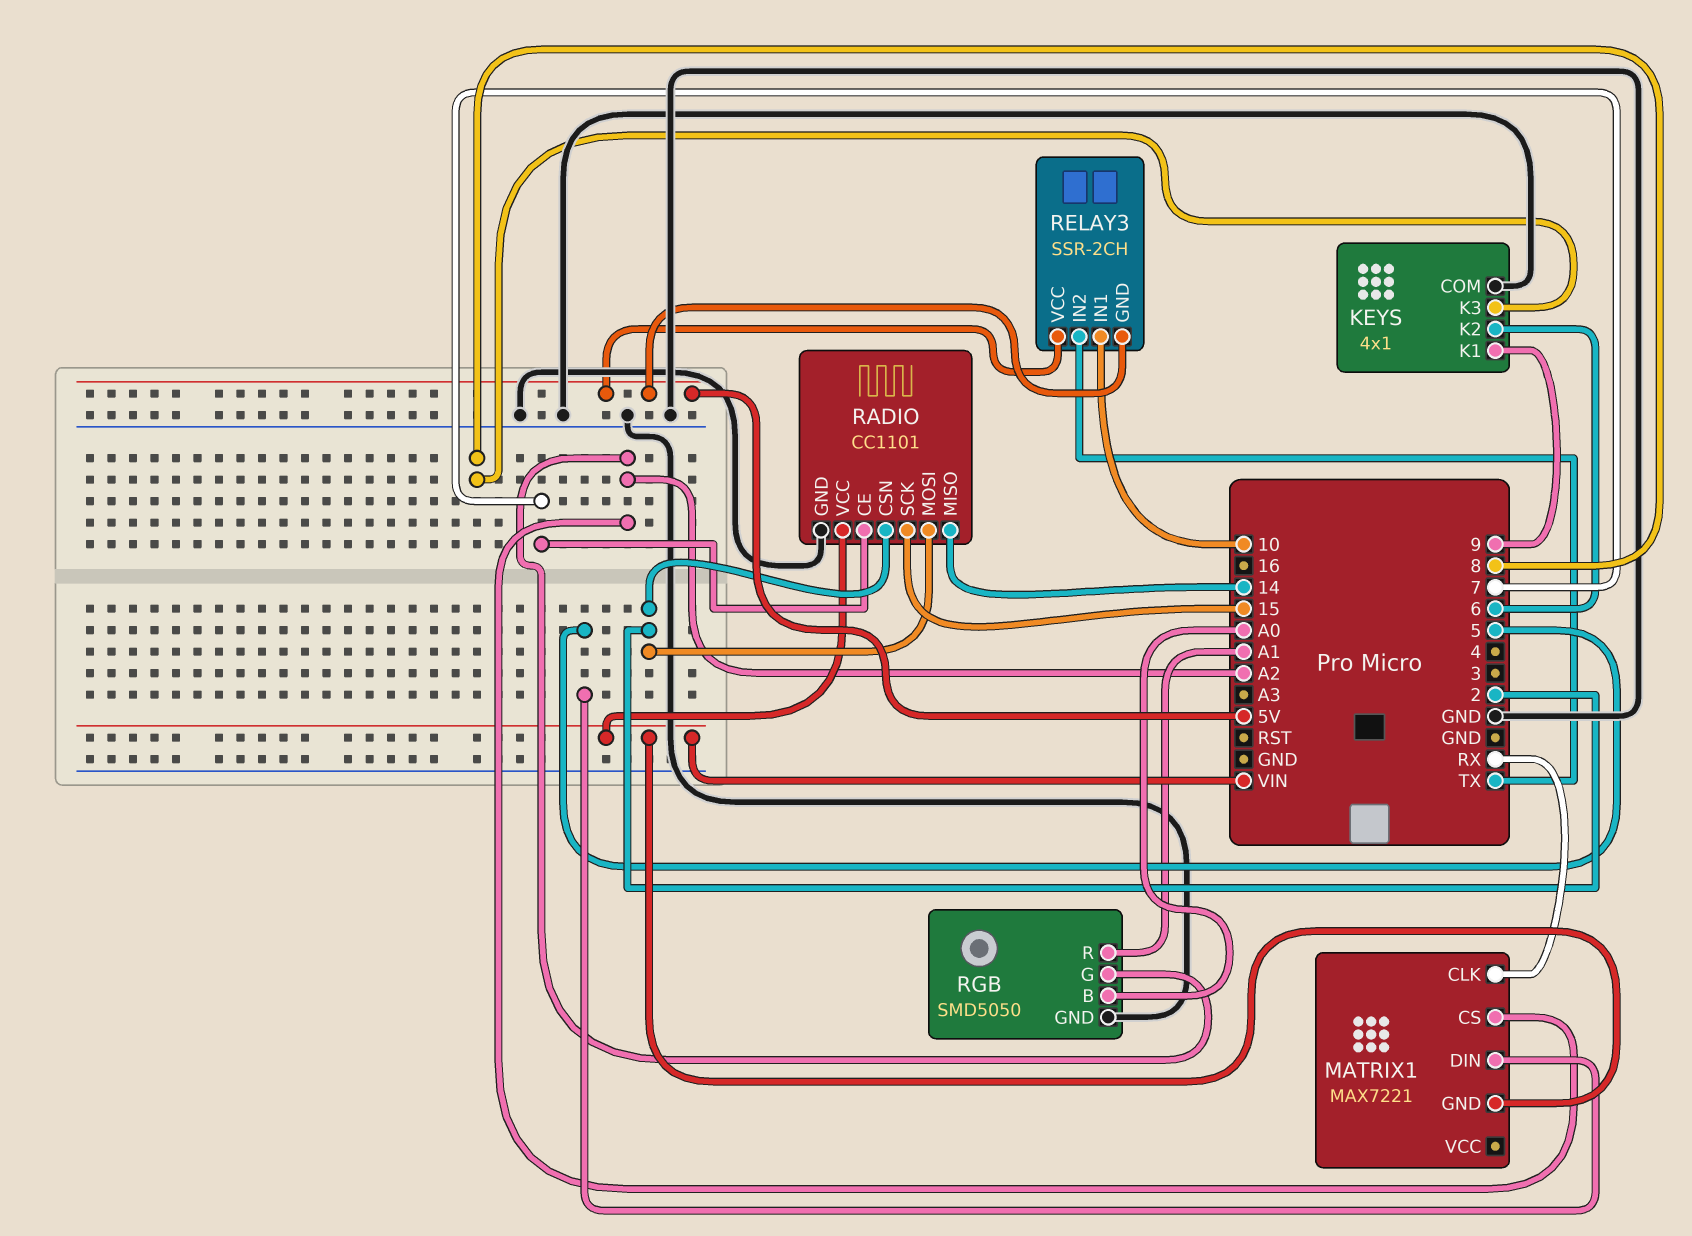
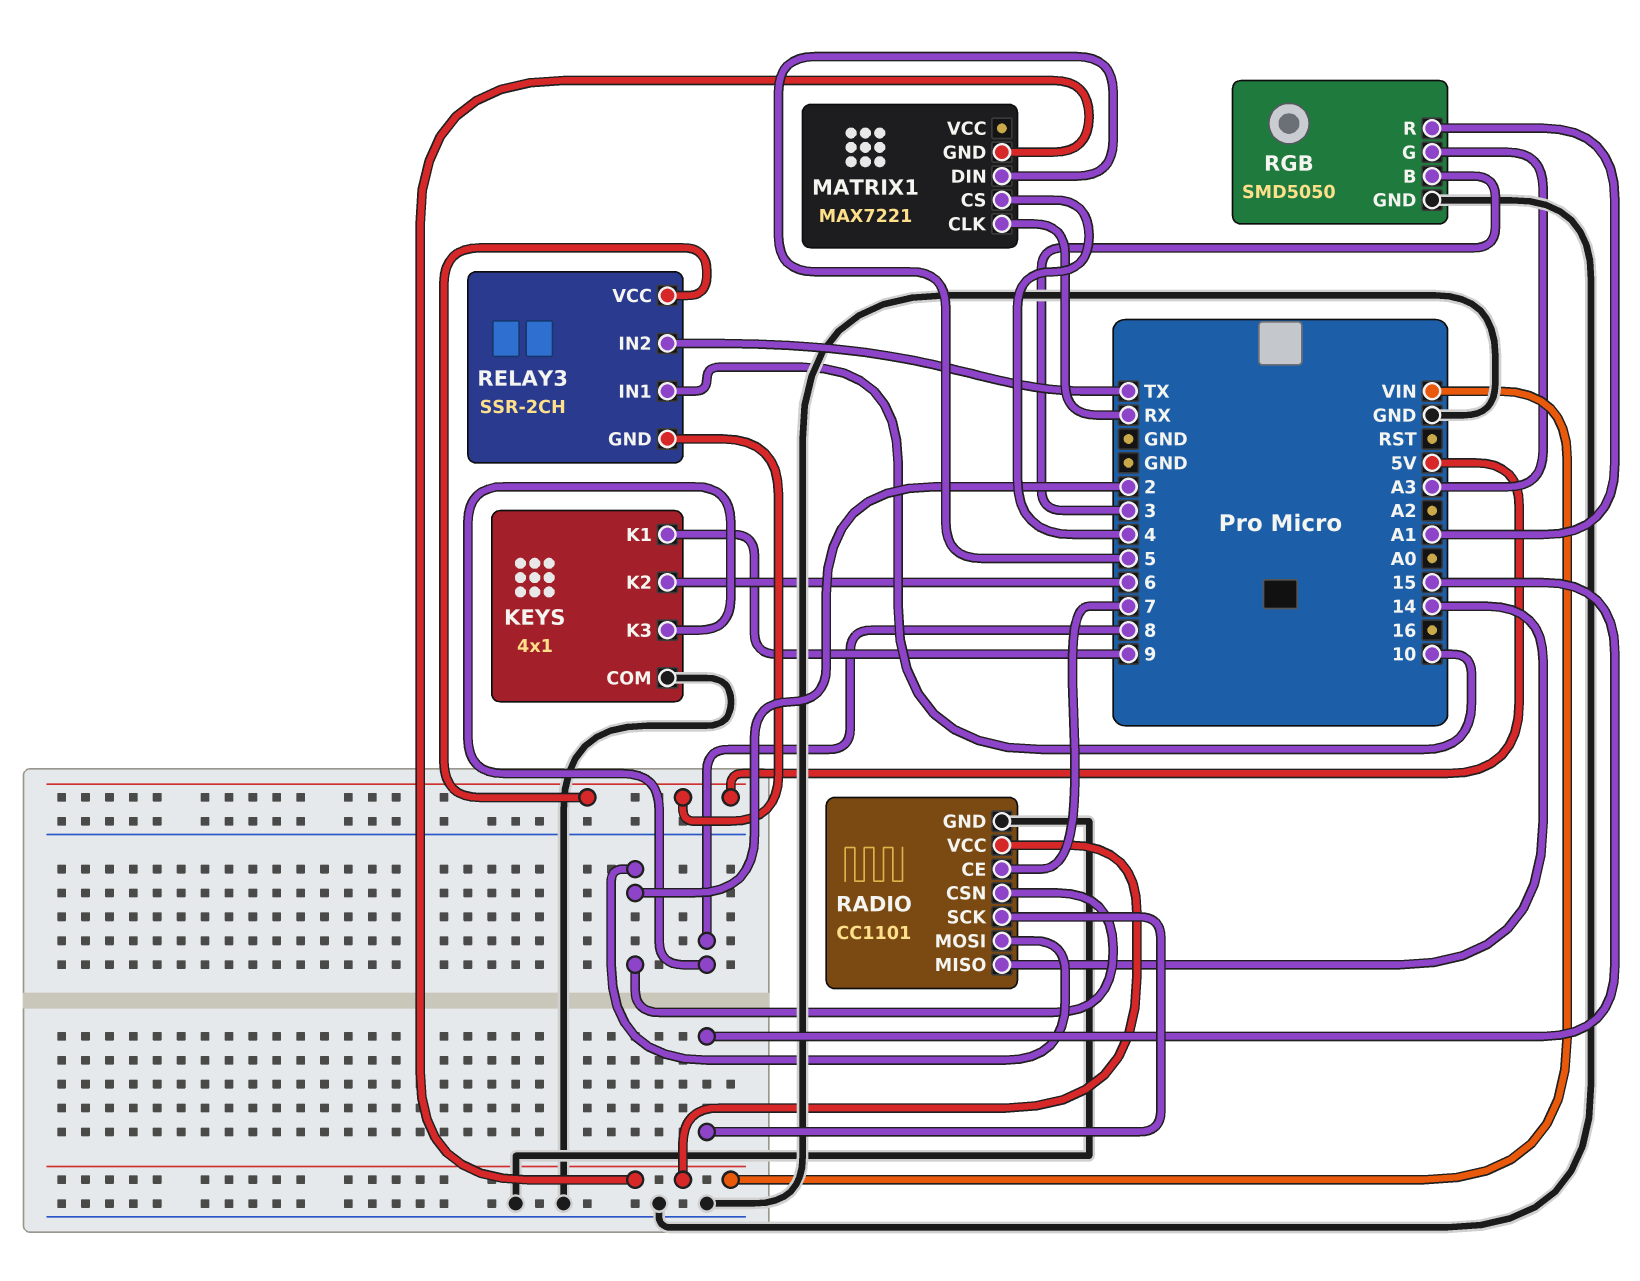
MATRIX1 pin CS: A2 -> 4
RGB pin B: A0 -> 3
RGB pin G: A2 -> A3

